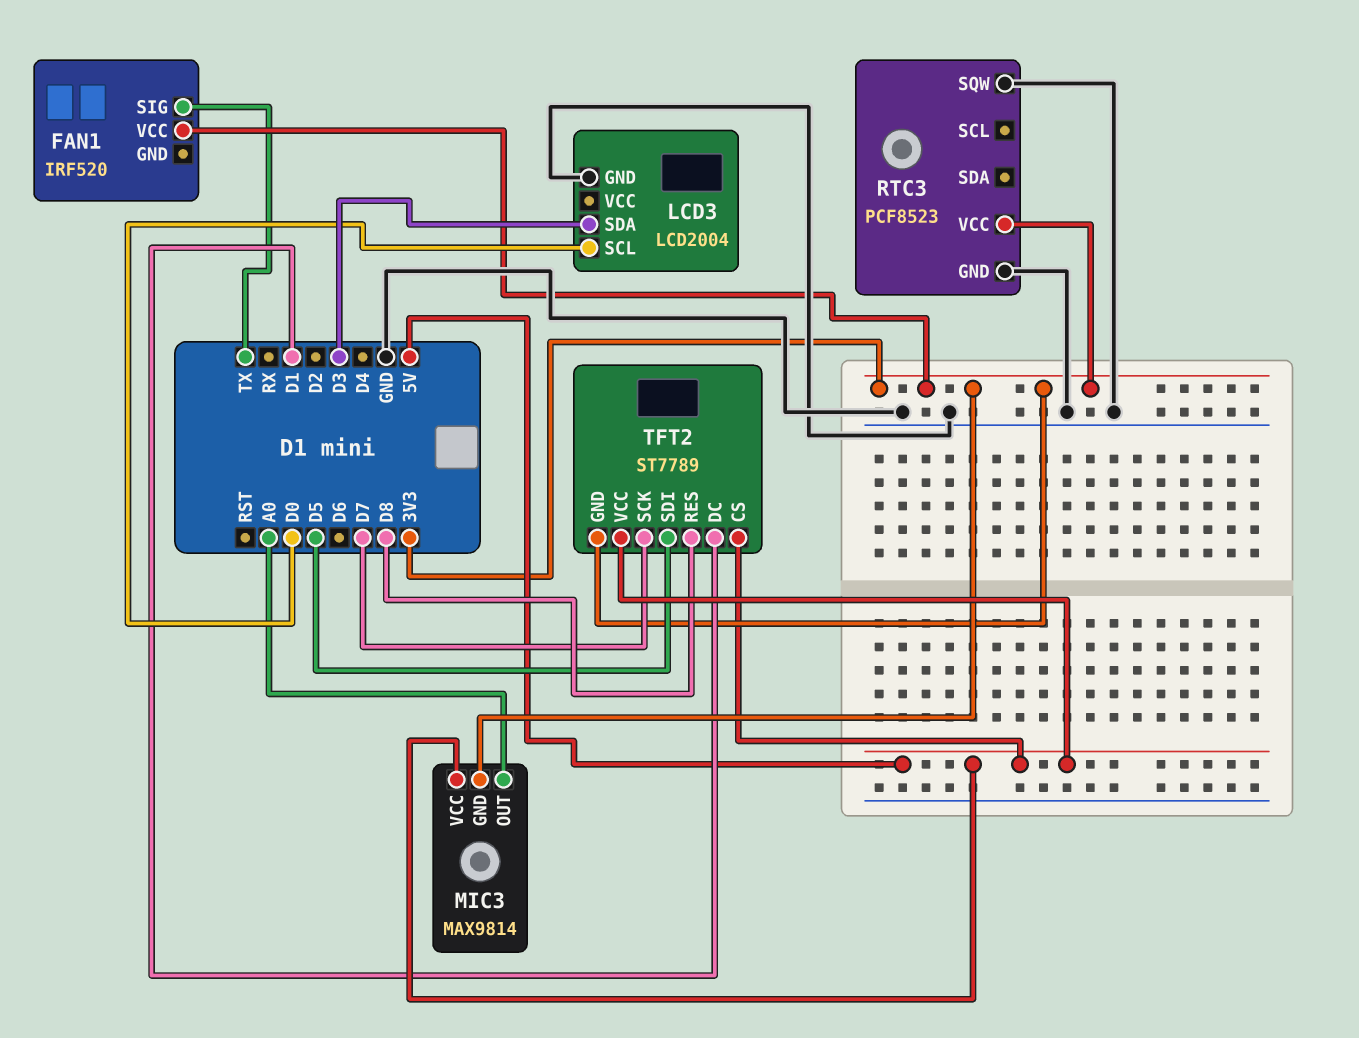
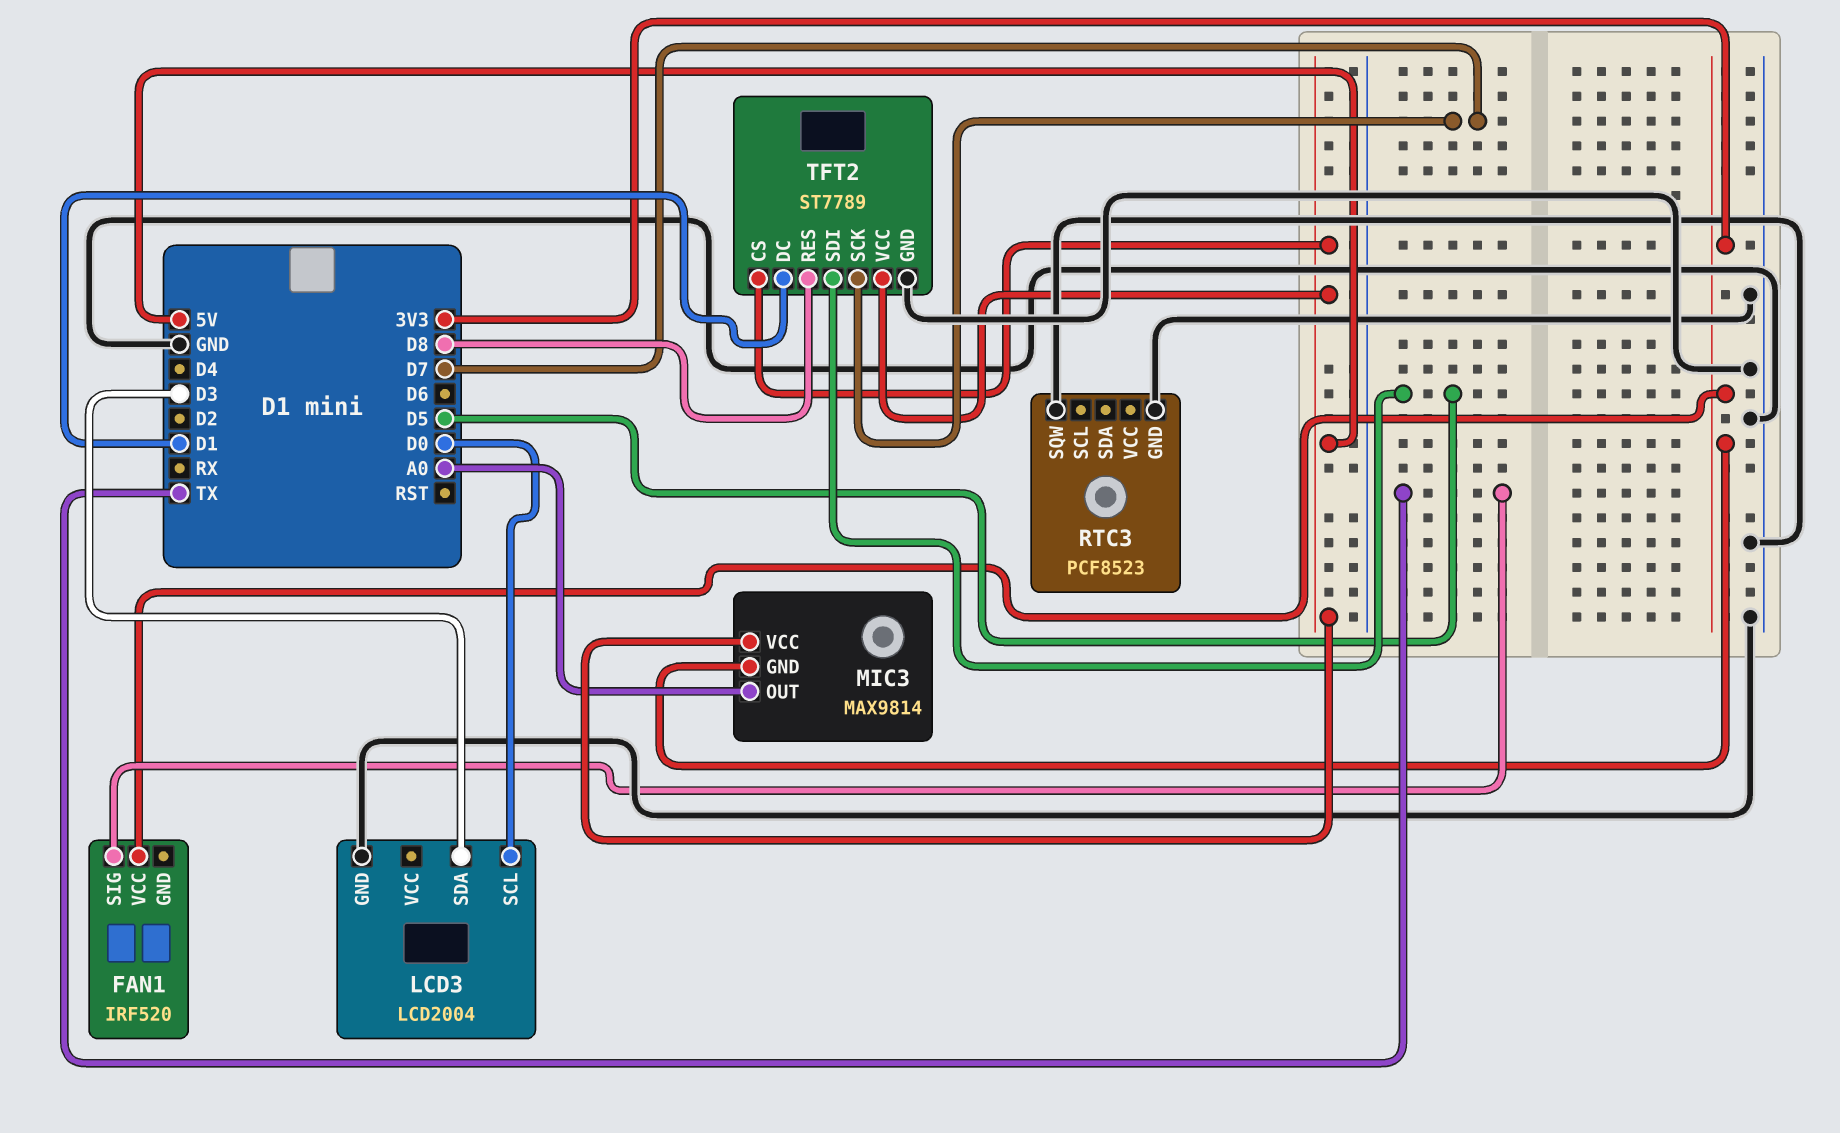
RTC3 pin VCC: 3V3 -> none
TFT2 pin GND: 3V3 -> GND

